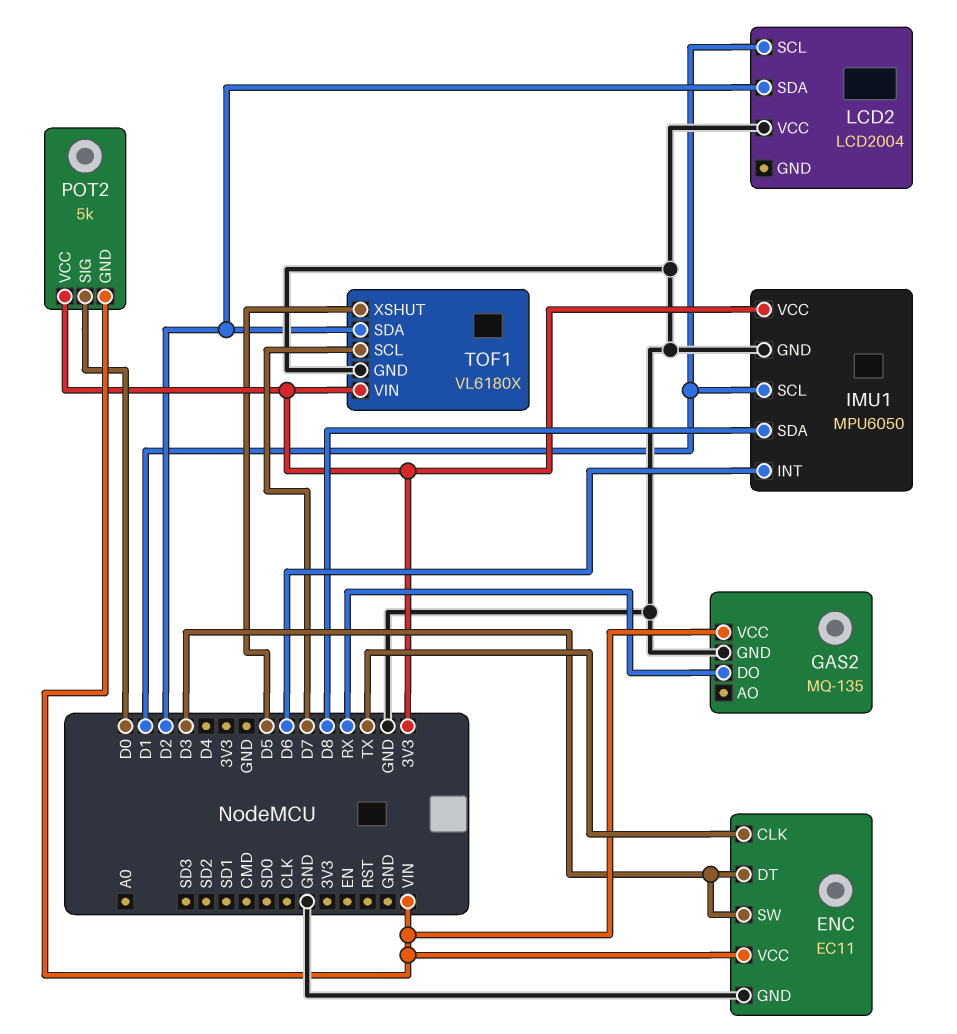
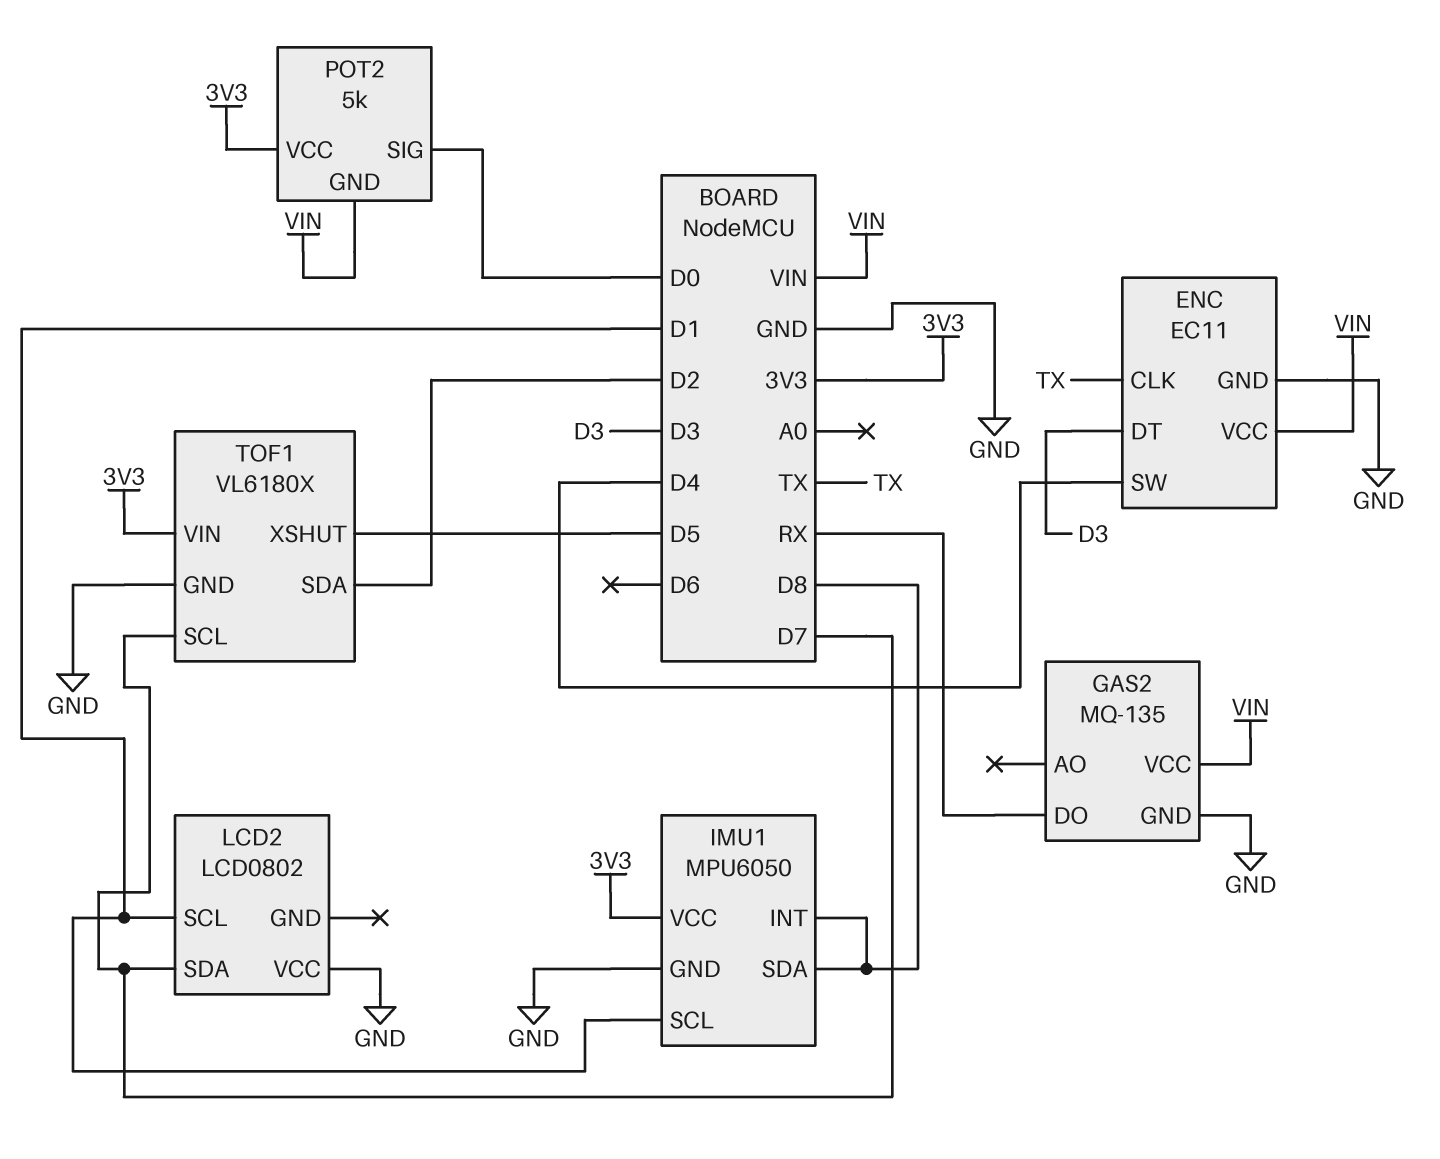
ENC pin SW: D3 -> D4
IMU1 pin INT: D6 -> D8
LCD2: LCD2004 -> LCD0802
LCD2 pin SDA: D2 -> D7

